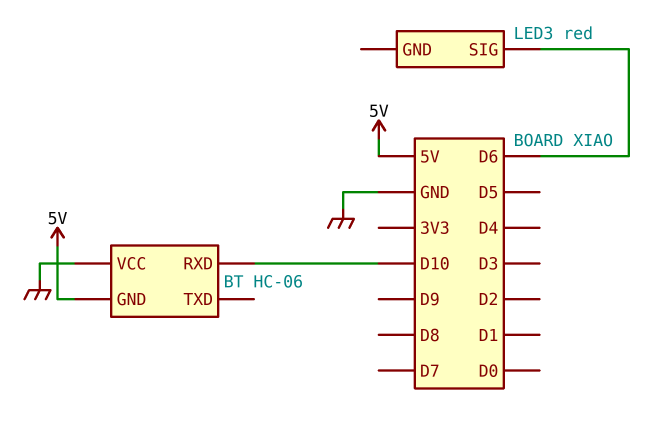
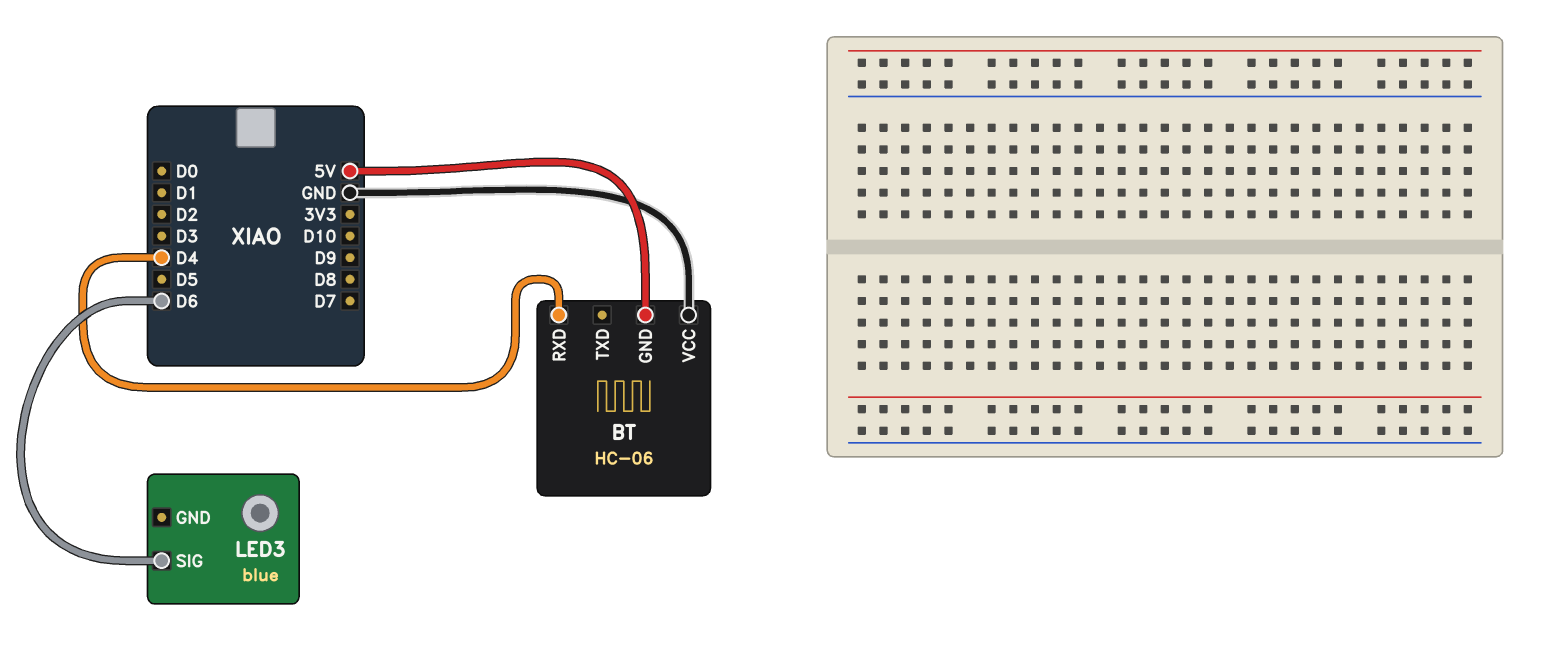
BT pin RXD: D10 -> D4
LED3: red -> blue

